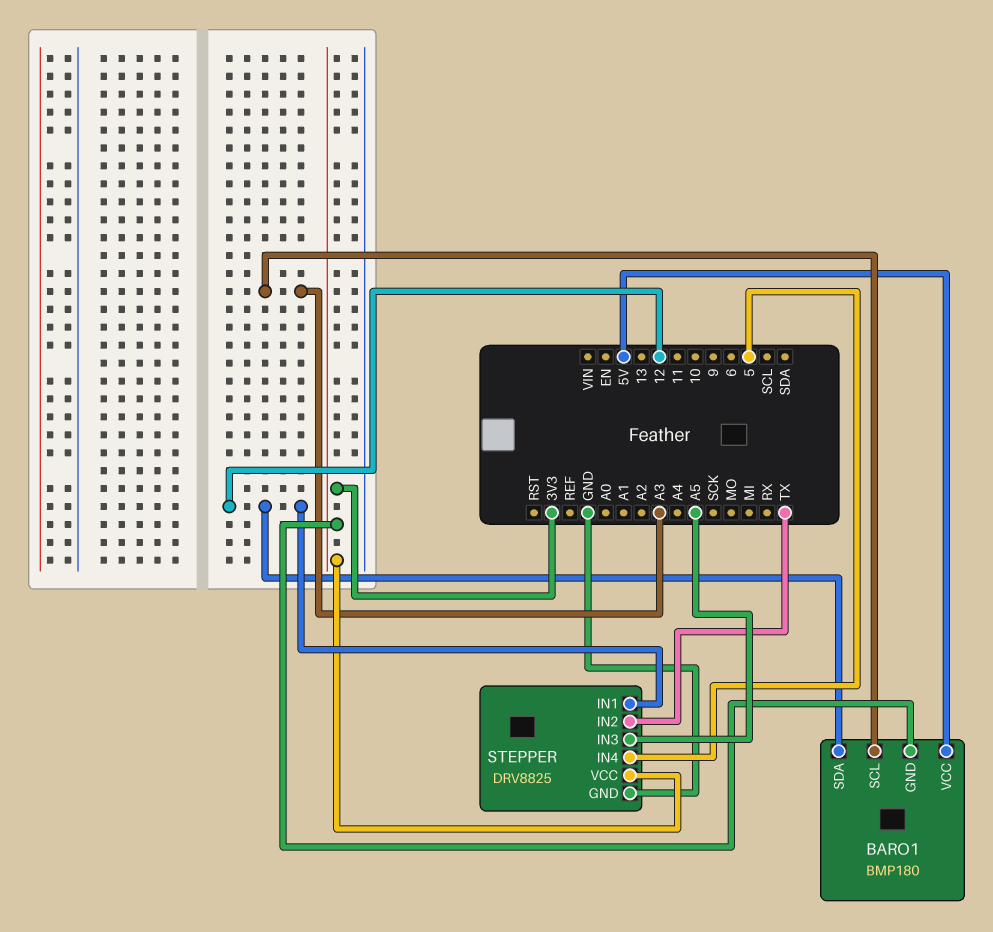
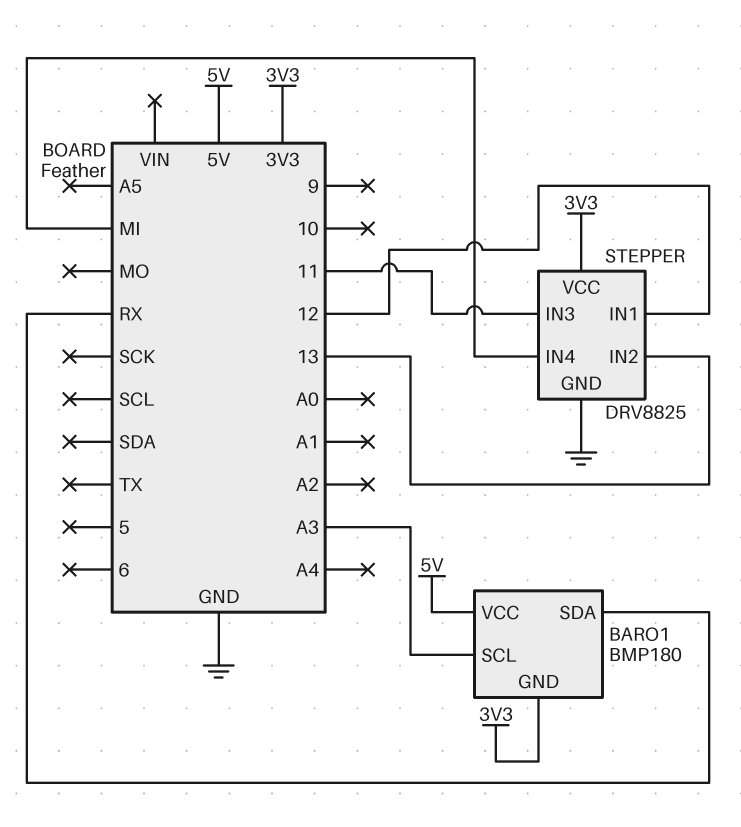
BARO1 pin SDA: 12 -> RX
STEPPER pin IN2: TX -> 13
STEPPER pin IN3: A5 -> 11
STEPPER pin IN4: 5 -> MI

